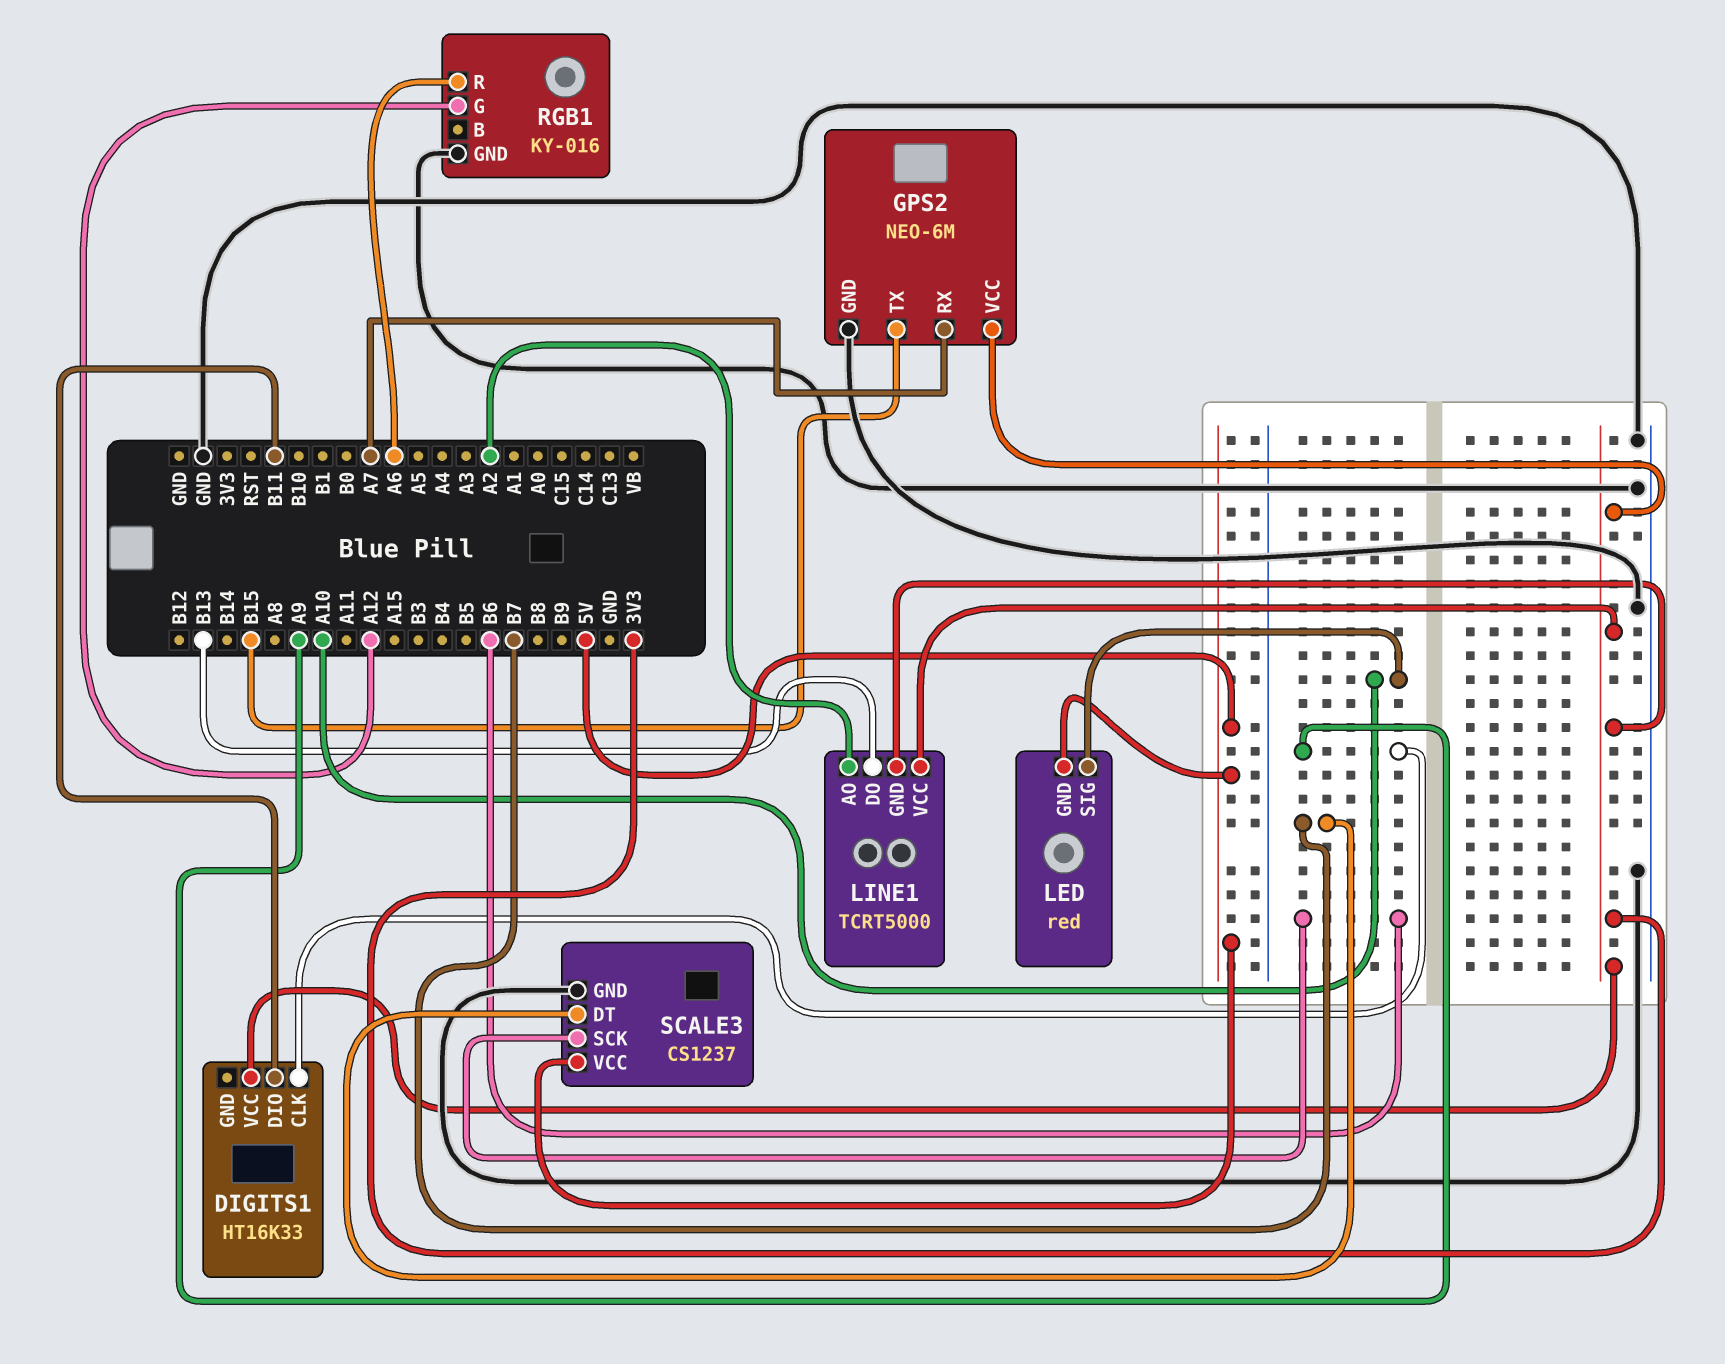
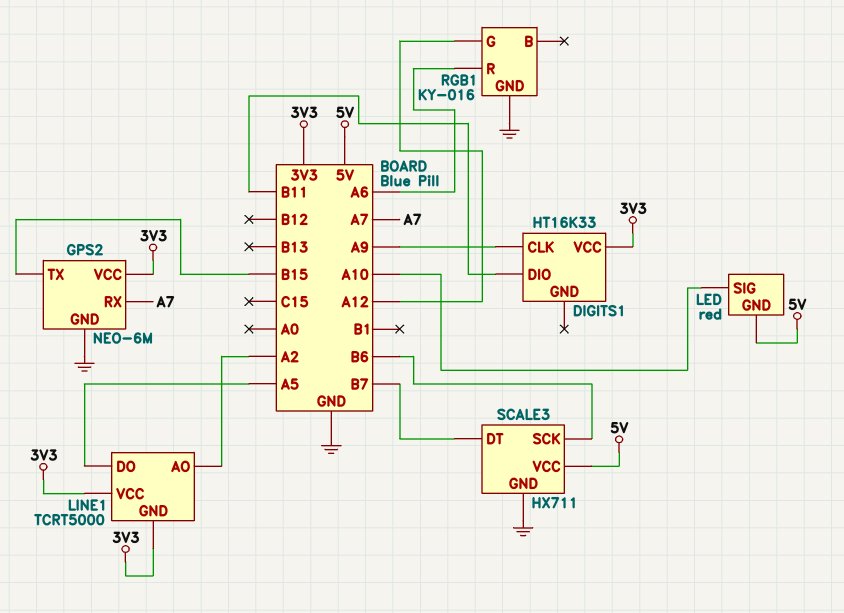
LINE1 pin DO: B13 -> A5
SCALE3: CS1237 -> HX711

